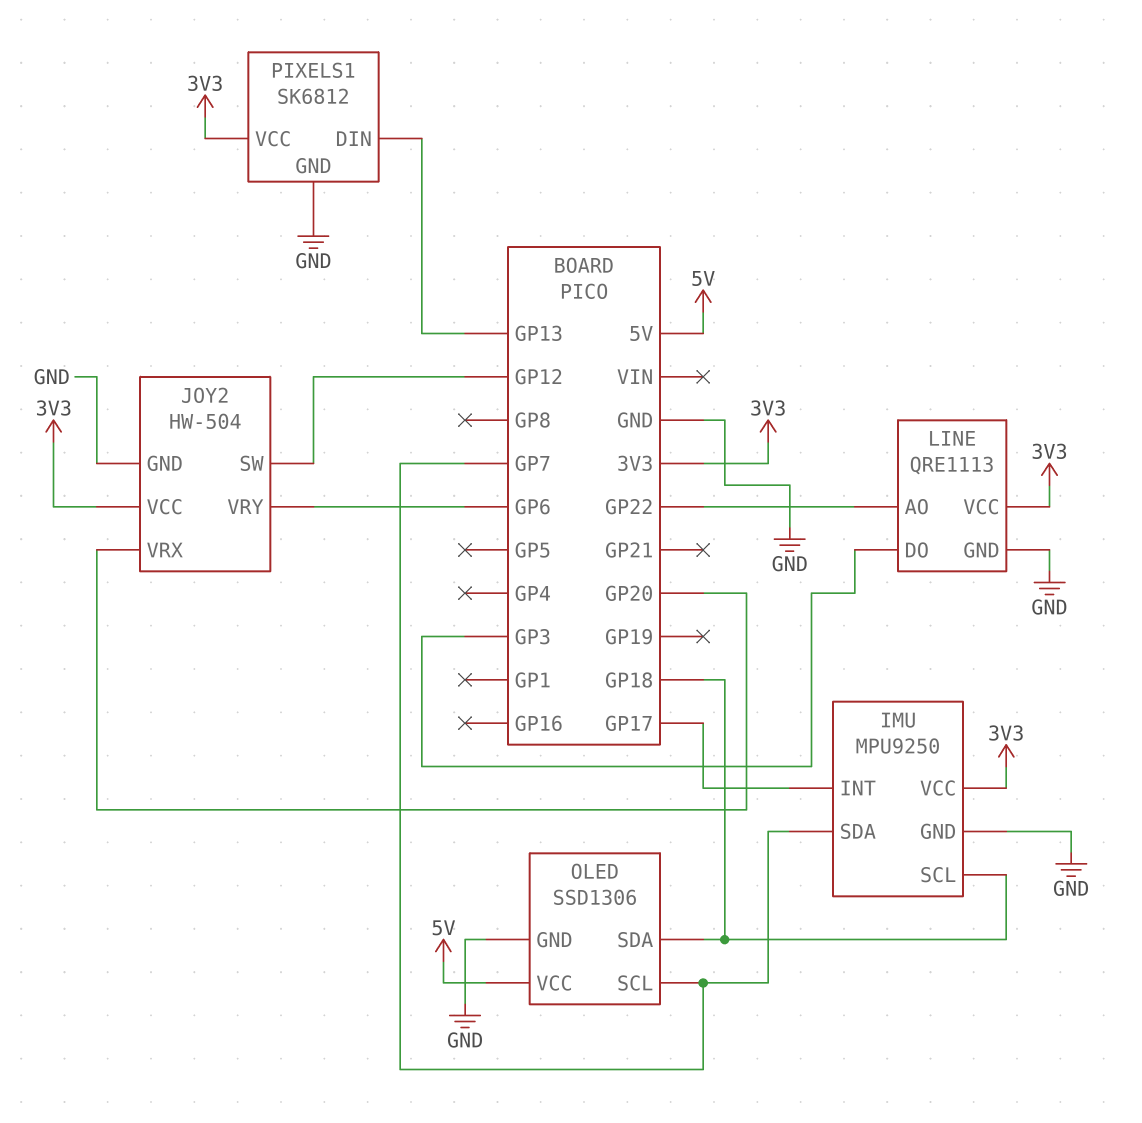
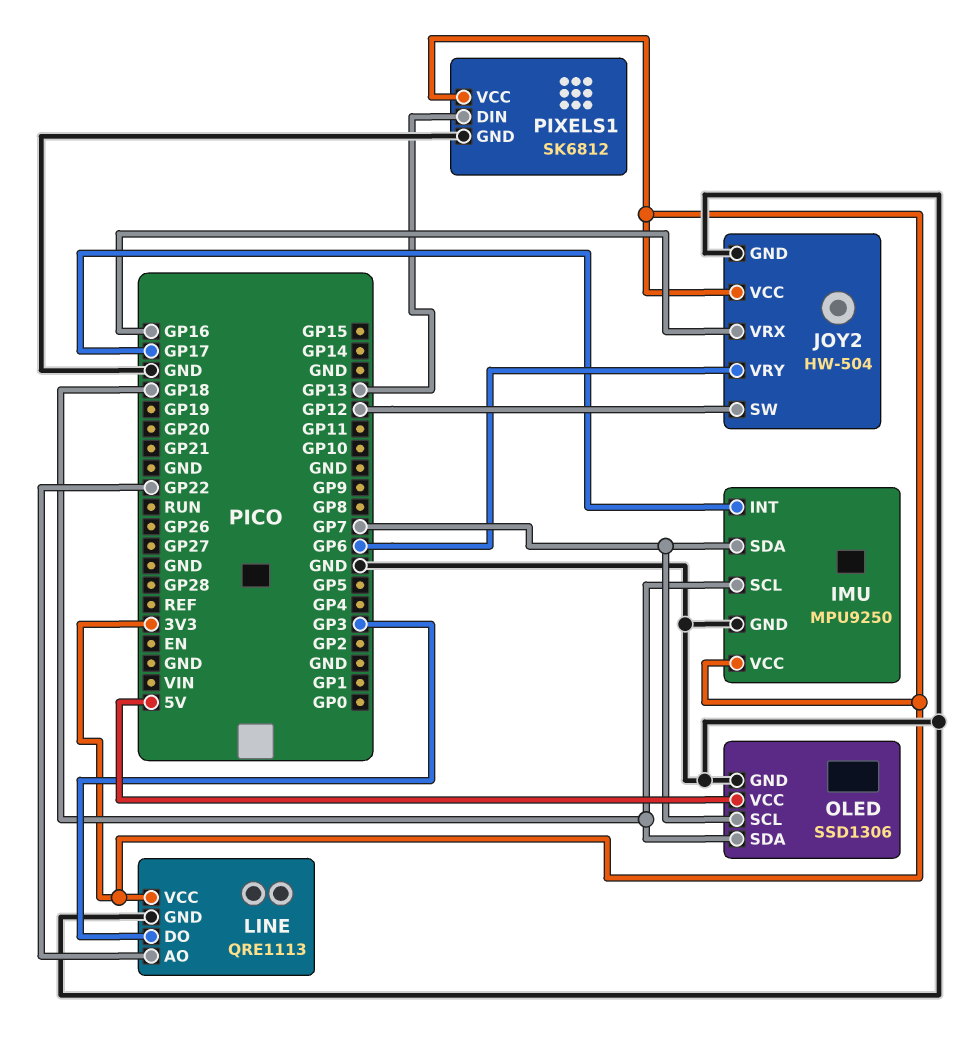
JOY2 pin VRX: GP20 -> GP16

